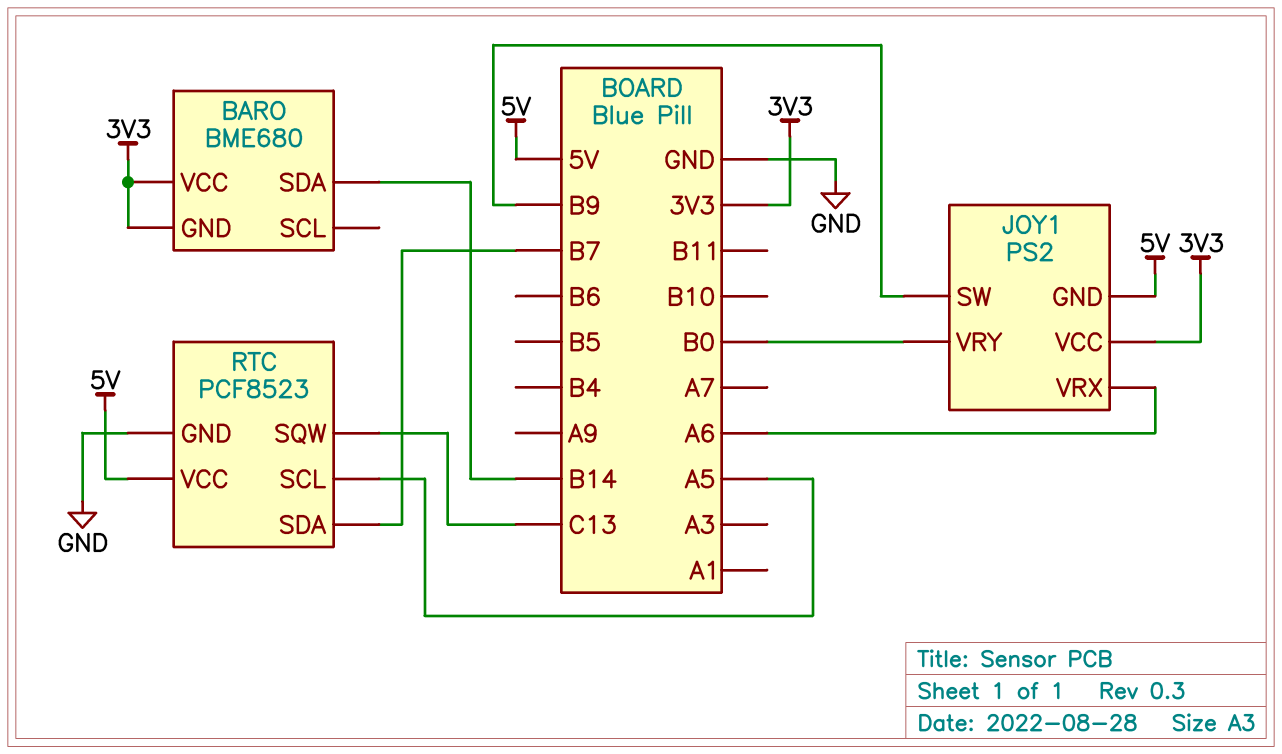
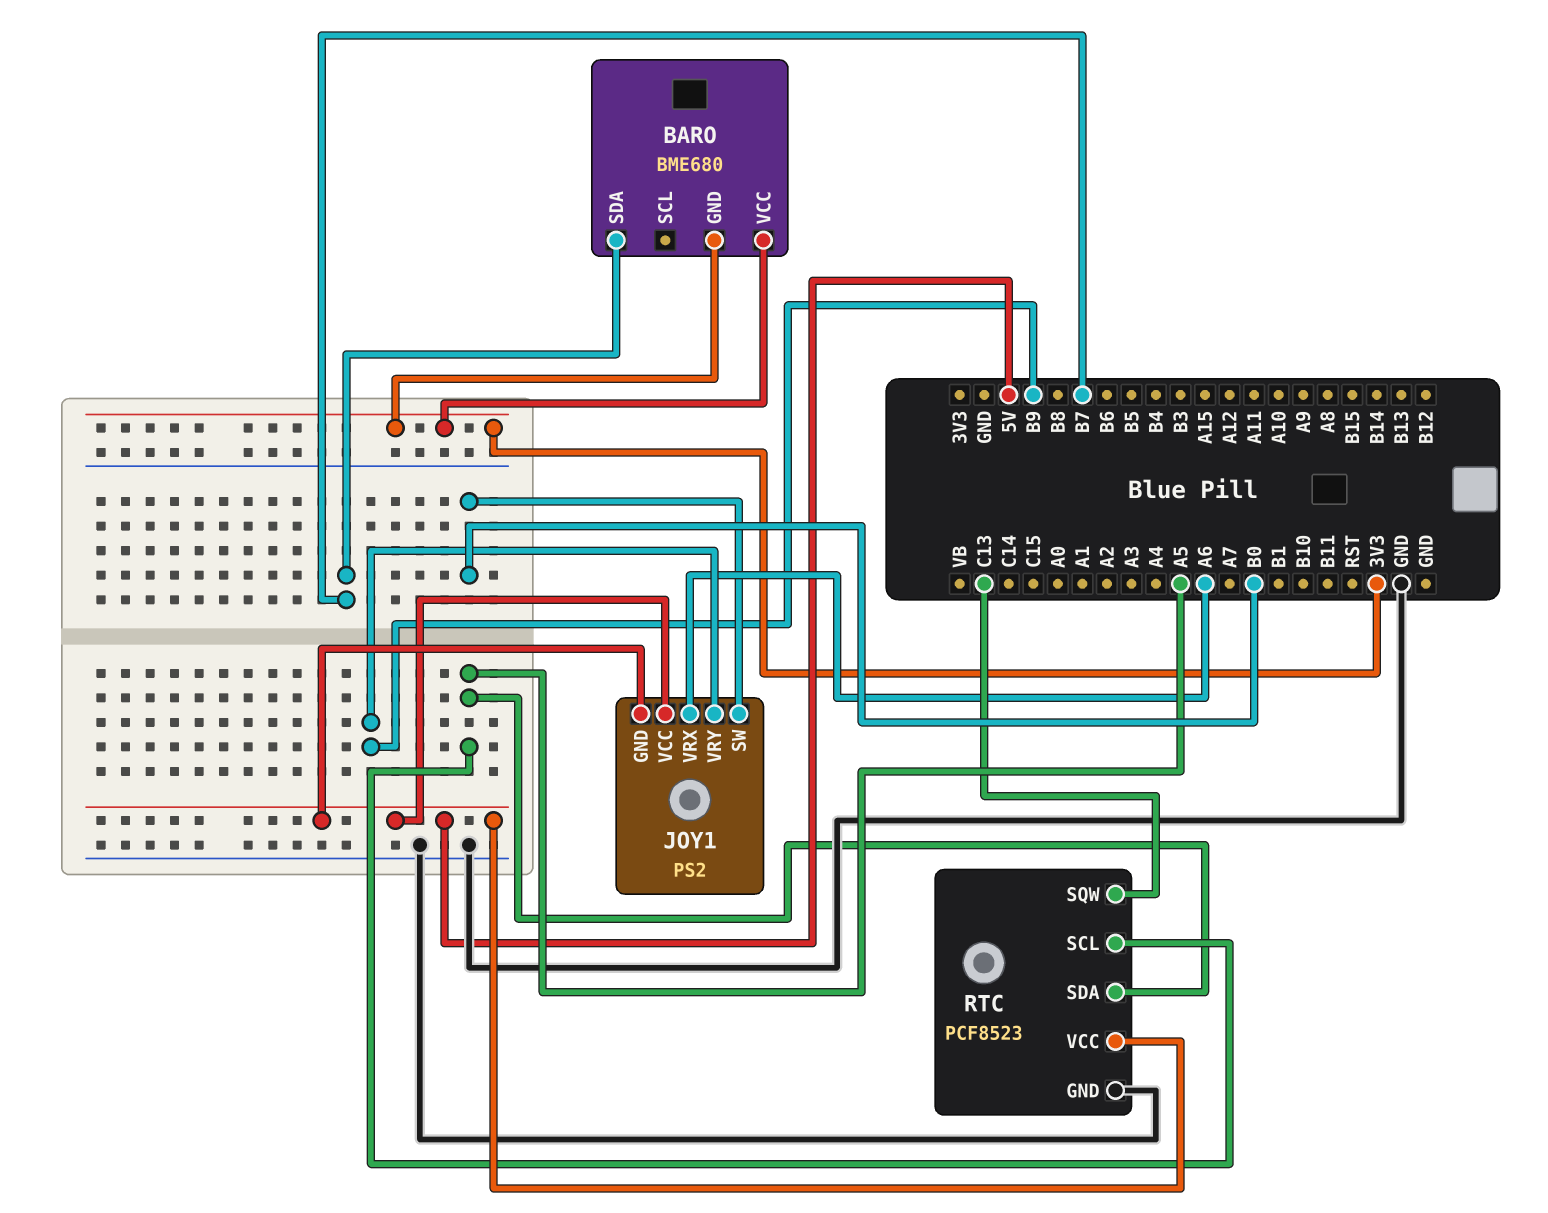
BARO pin SDA: B14 -> B7
JOY1 pin SW: B9 -> B0
JOY1 pin VCC: 3V3 -> 5V
JOY1 pin VRY: B0 -> B9
RTC pin SDA: B7 -> A5

